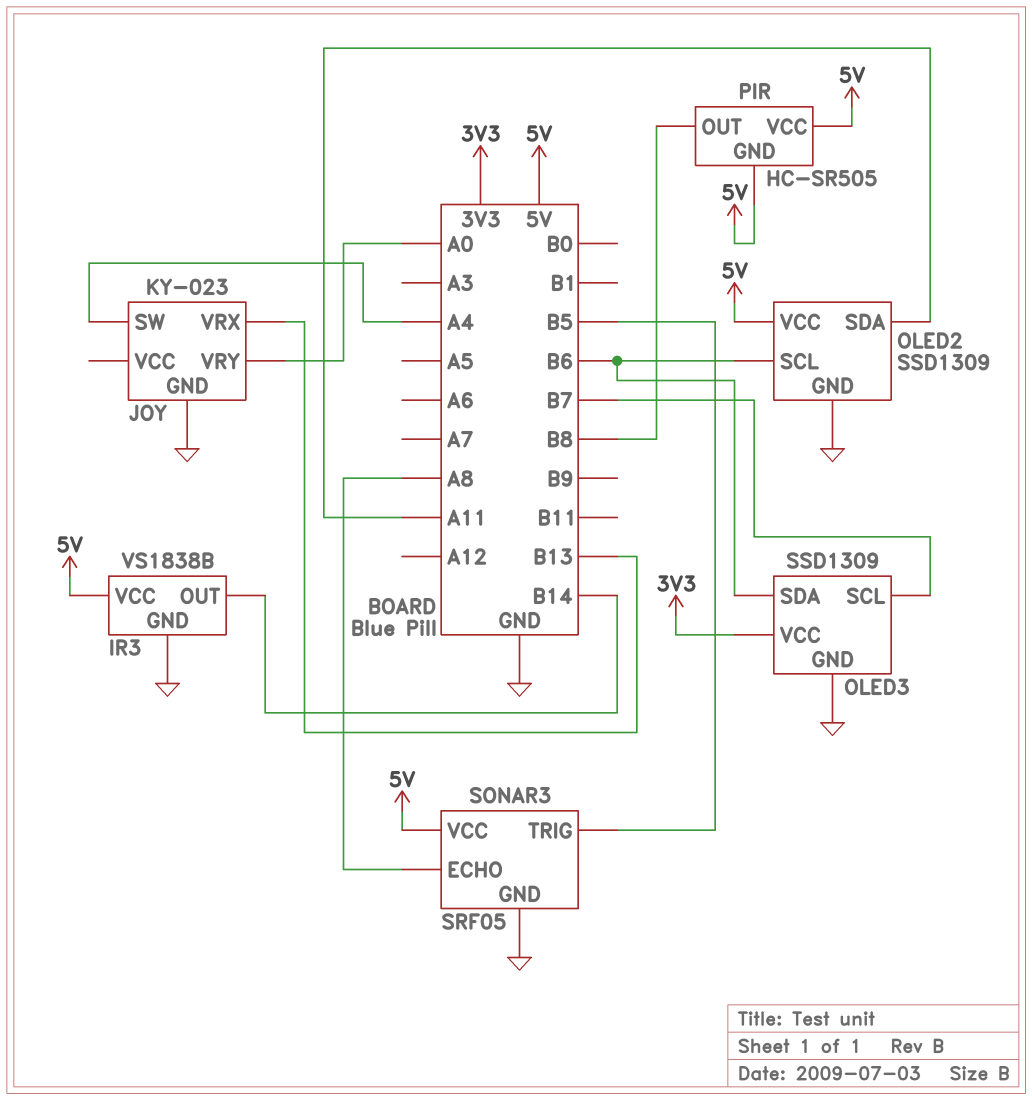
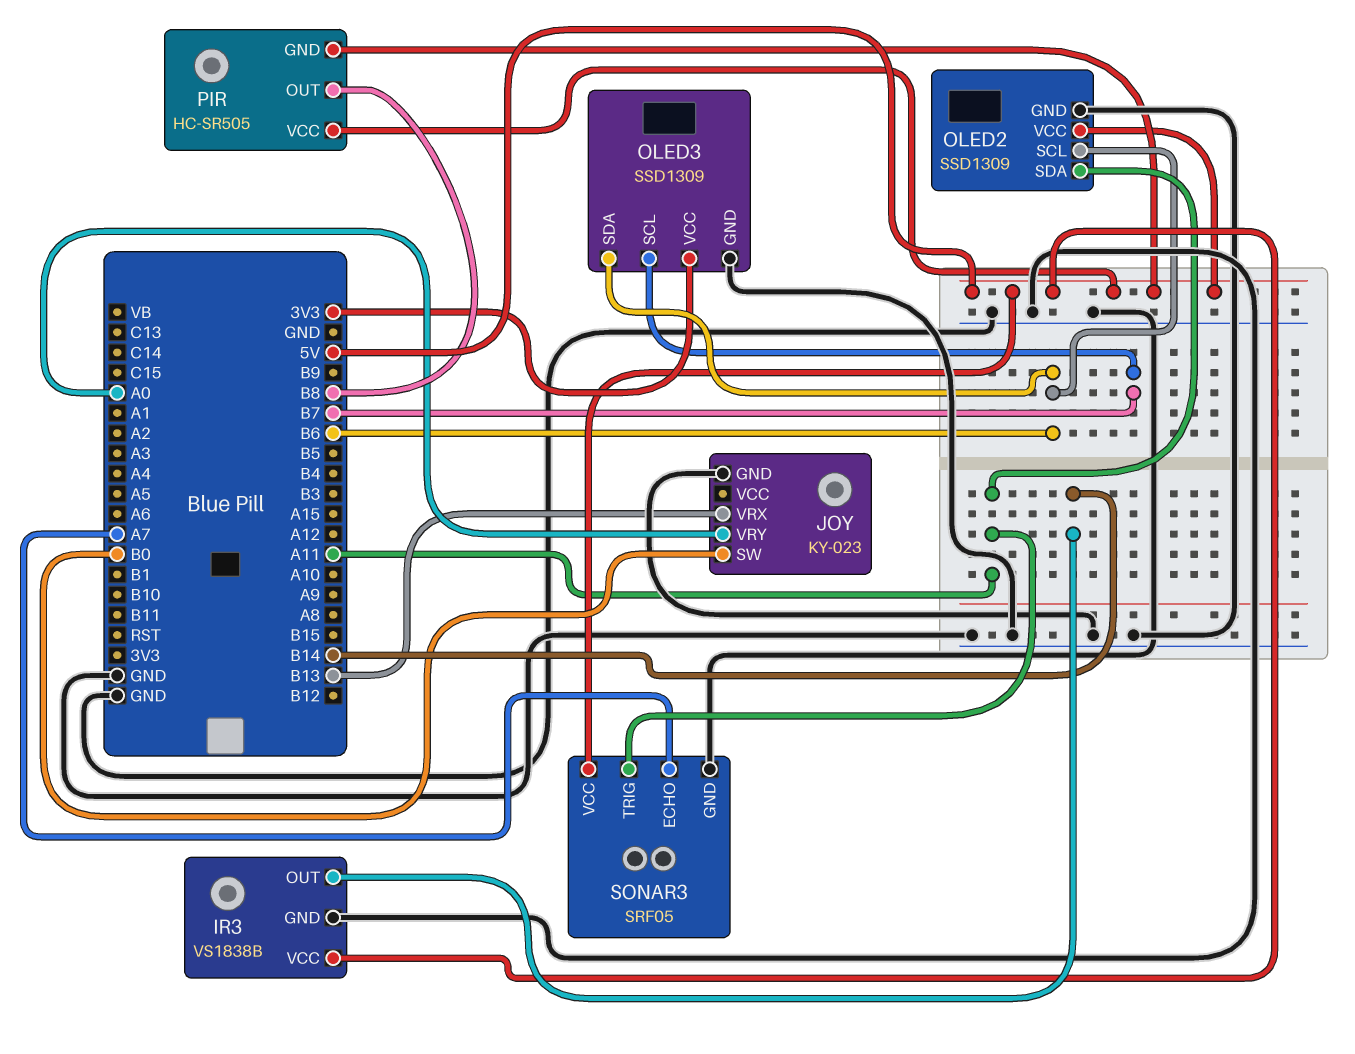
JOY pin SW: A4 -> B0
SONAR3 pin ECHO: A8 -> A7
SONAR3 pin TRIG: B5 -> A11

